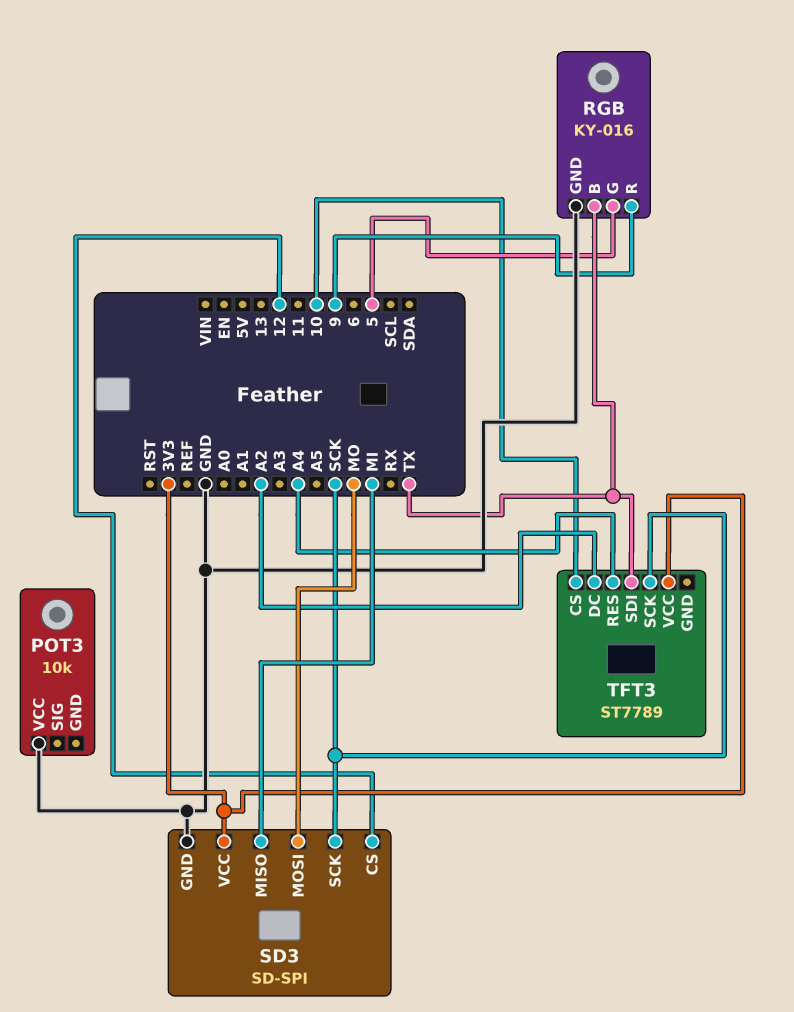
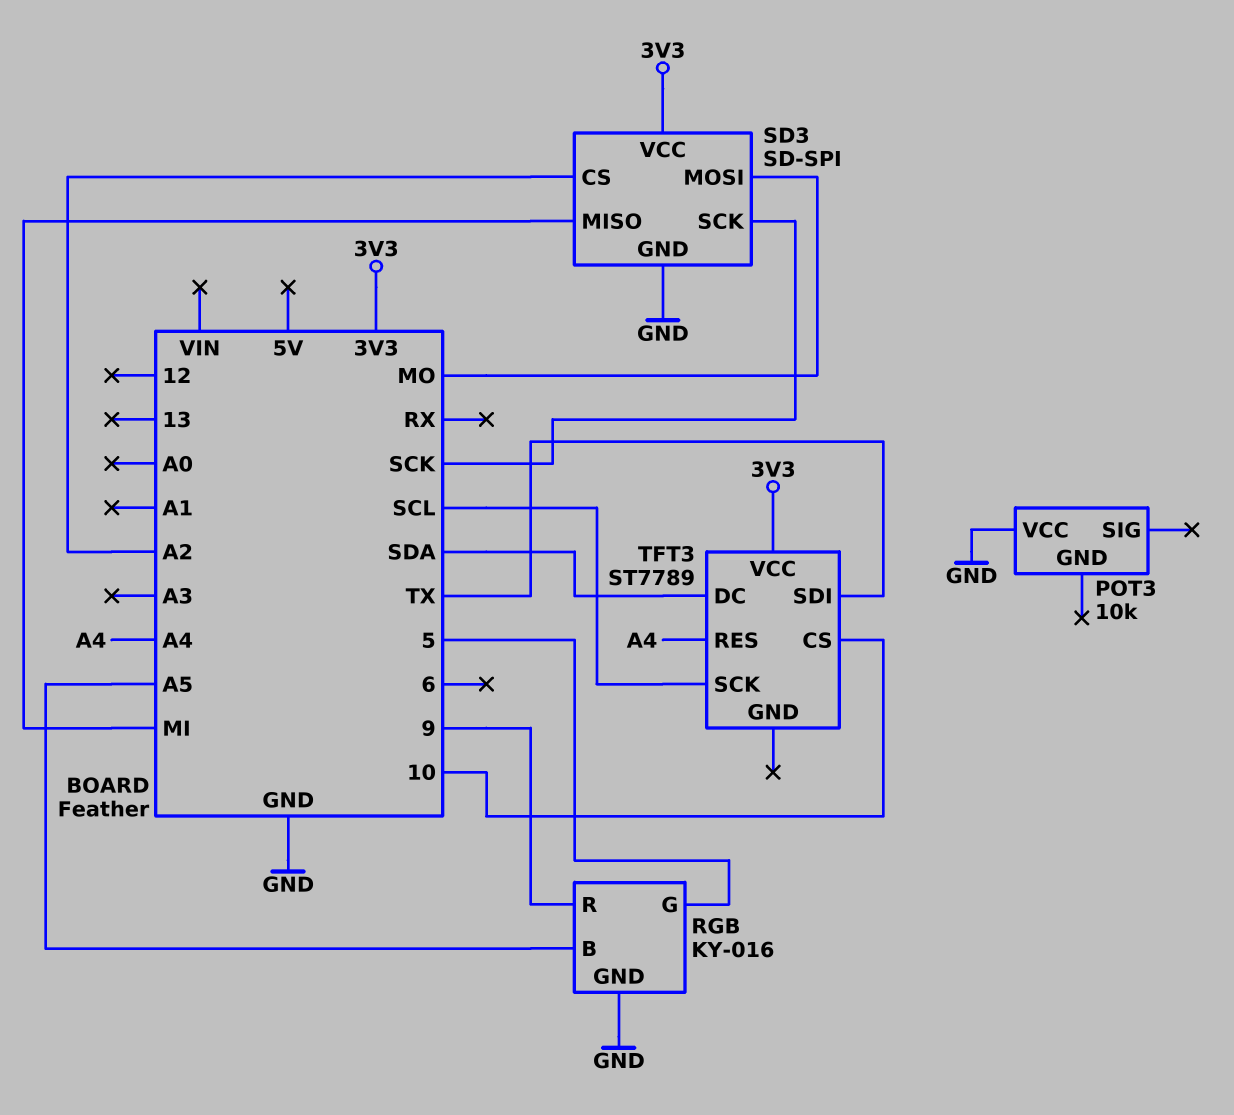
RGB pin B: TX -> A5
SD3 pin CS: 12 -> A2
TFT3 pin DC: A2 -> SDA
TFT3 pin SCK: SCK -> SCL

